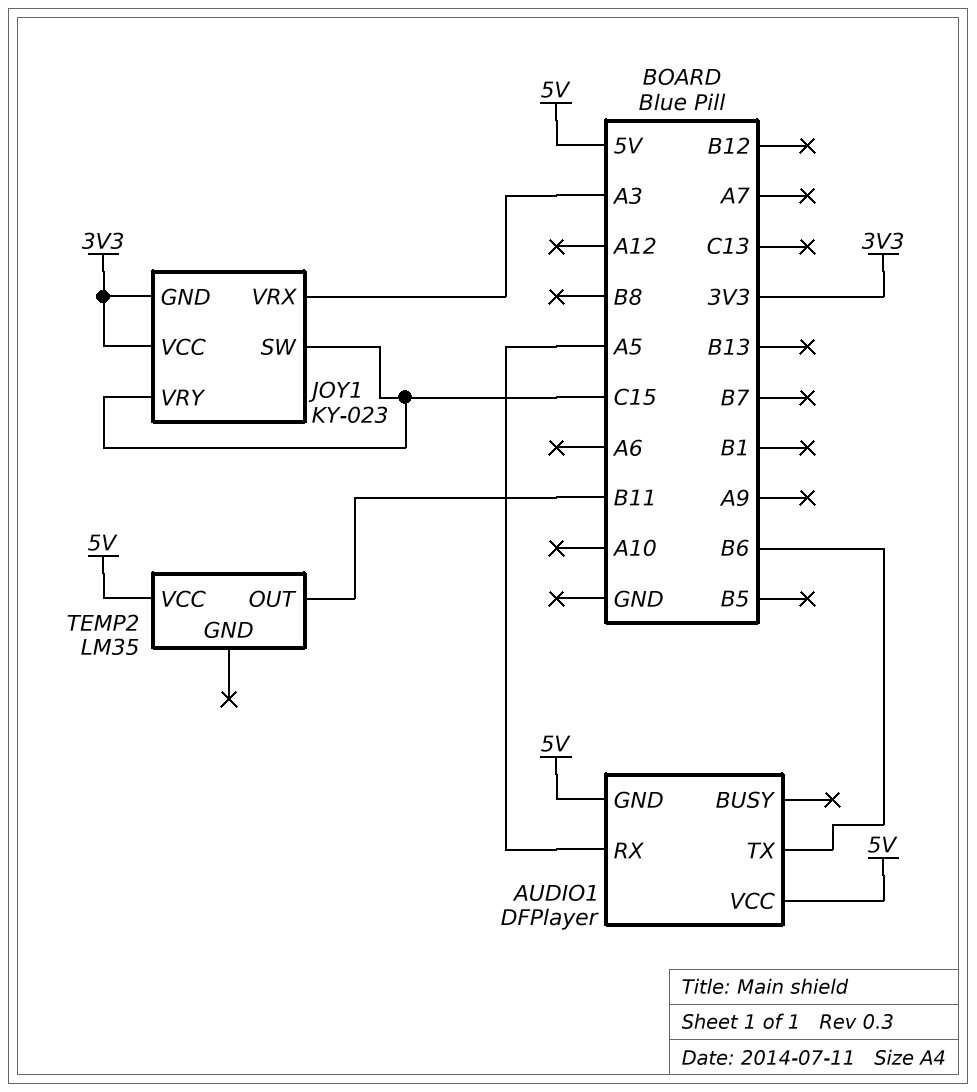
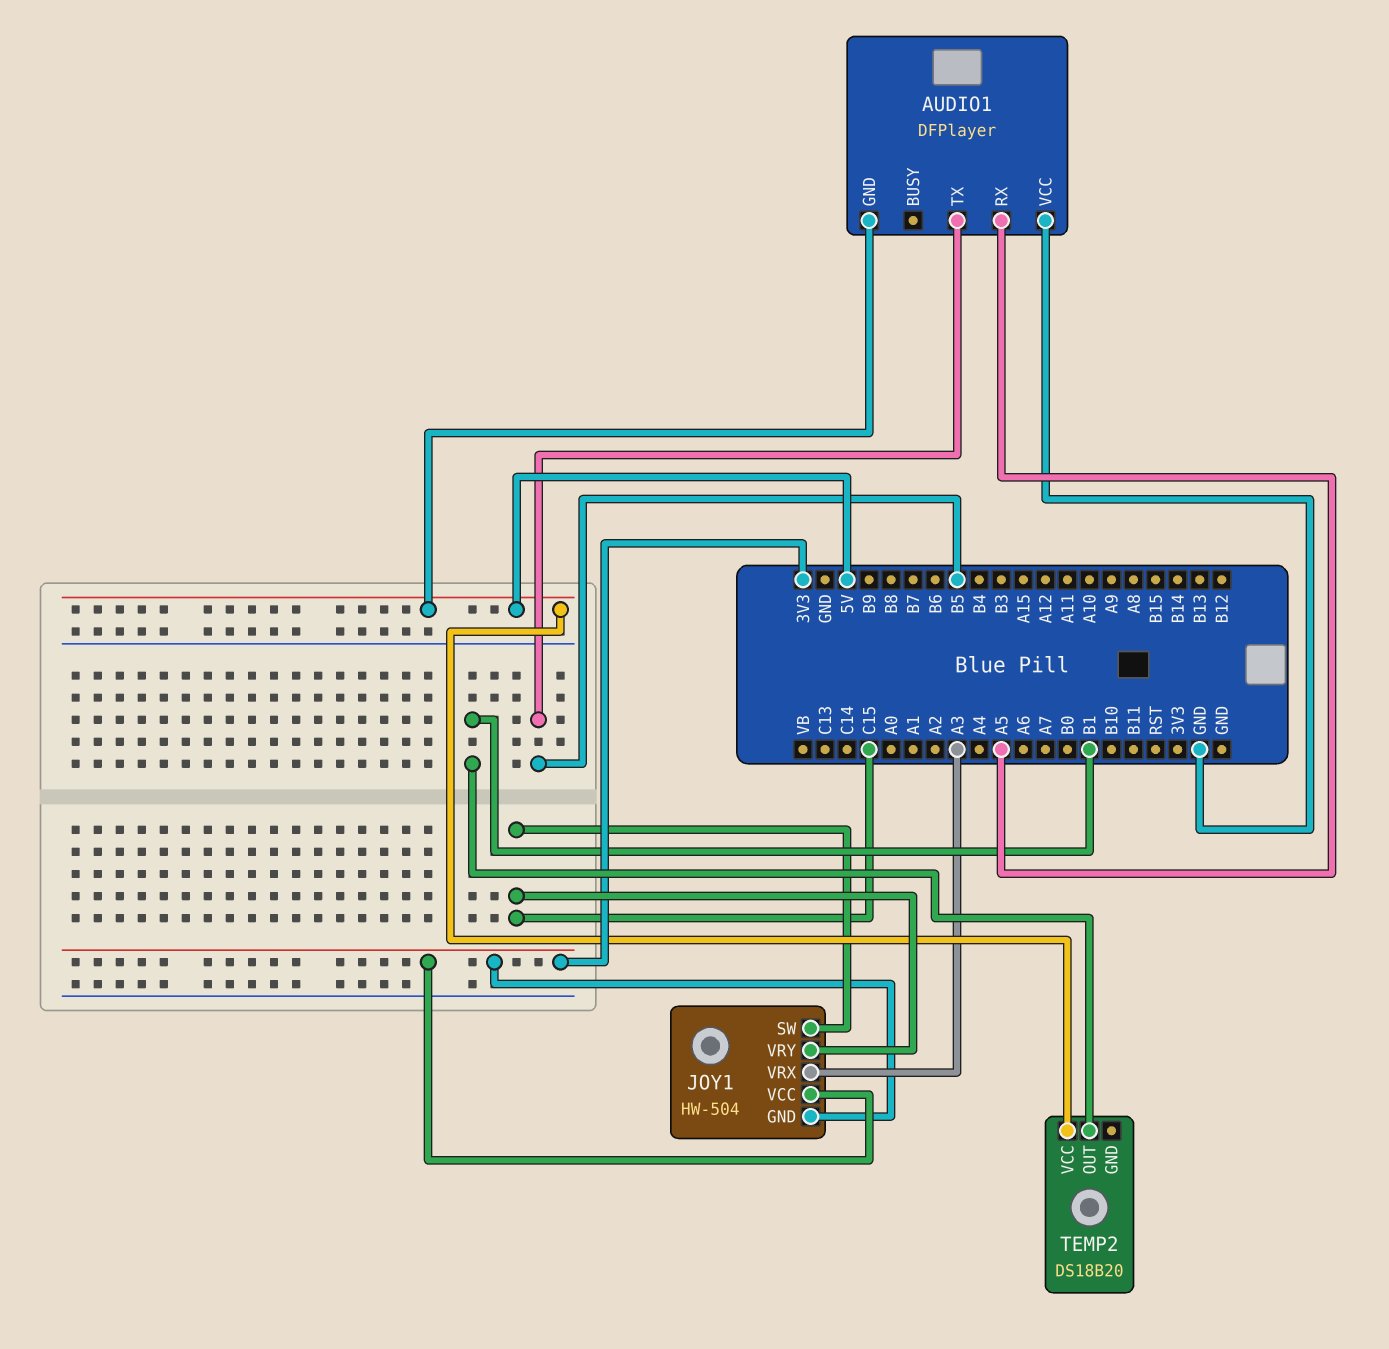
AUDIO1 pin TX: B6 -> B5
AUDIO1 pin VCC: 5V -> GND
JOY1: KY-023 -> HW-504
TEMP2: LM35 -> DS18B20
TEMP2 pin OUT: B11 -> B1

